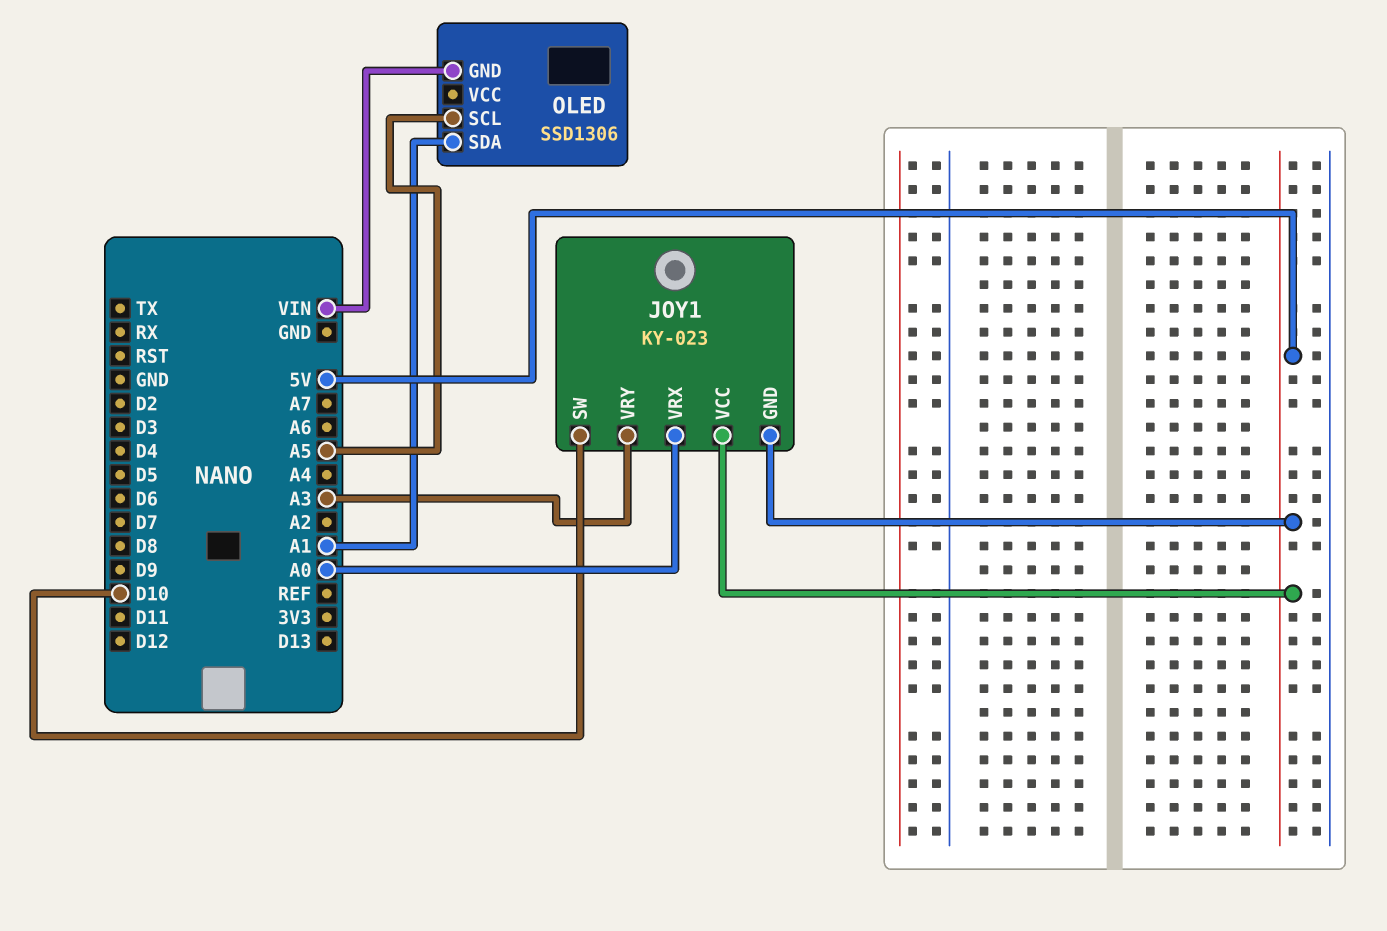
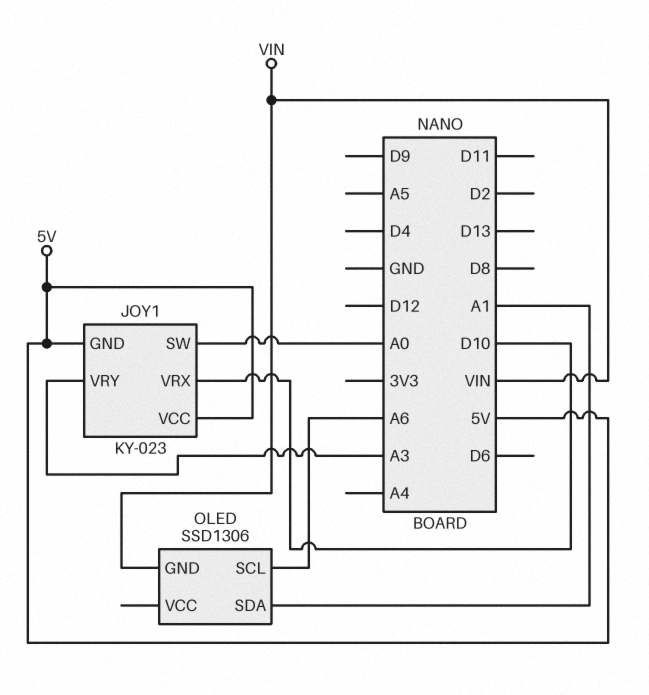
JOY1 pin SW: D10 -> A0
JOY1 pin VRX: A0 -> D10
OLED pin SCL: A5 -> A6

